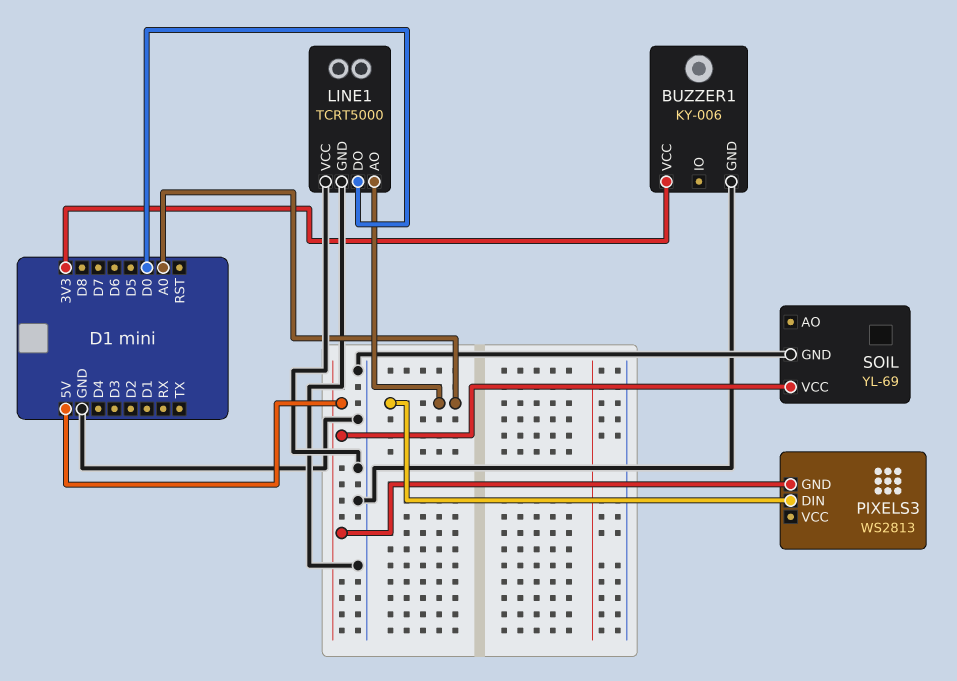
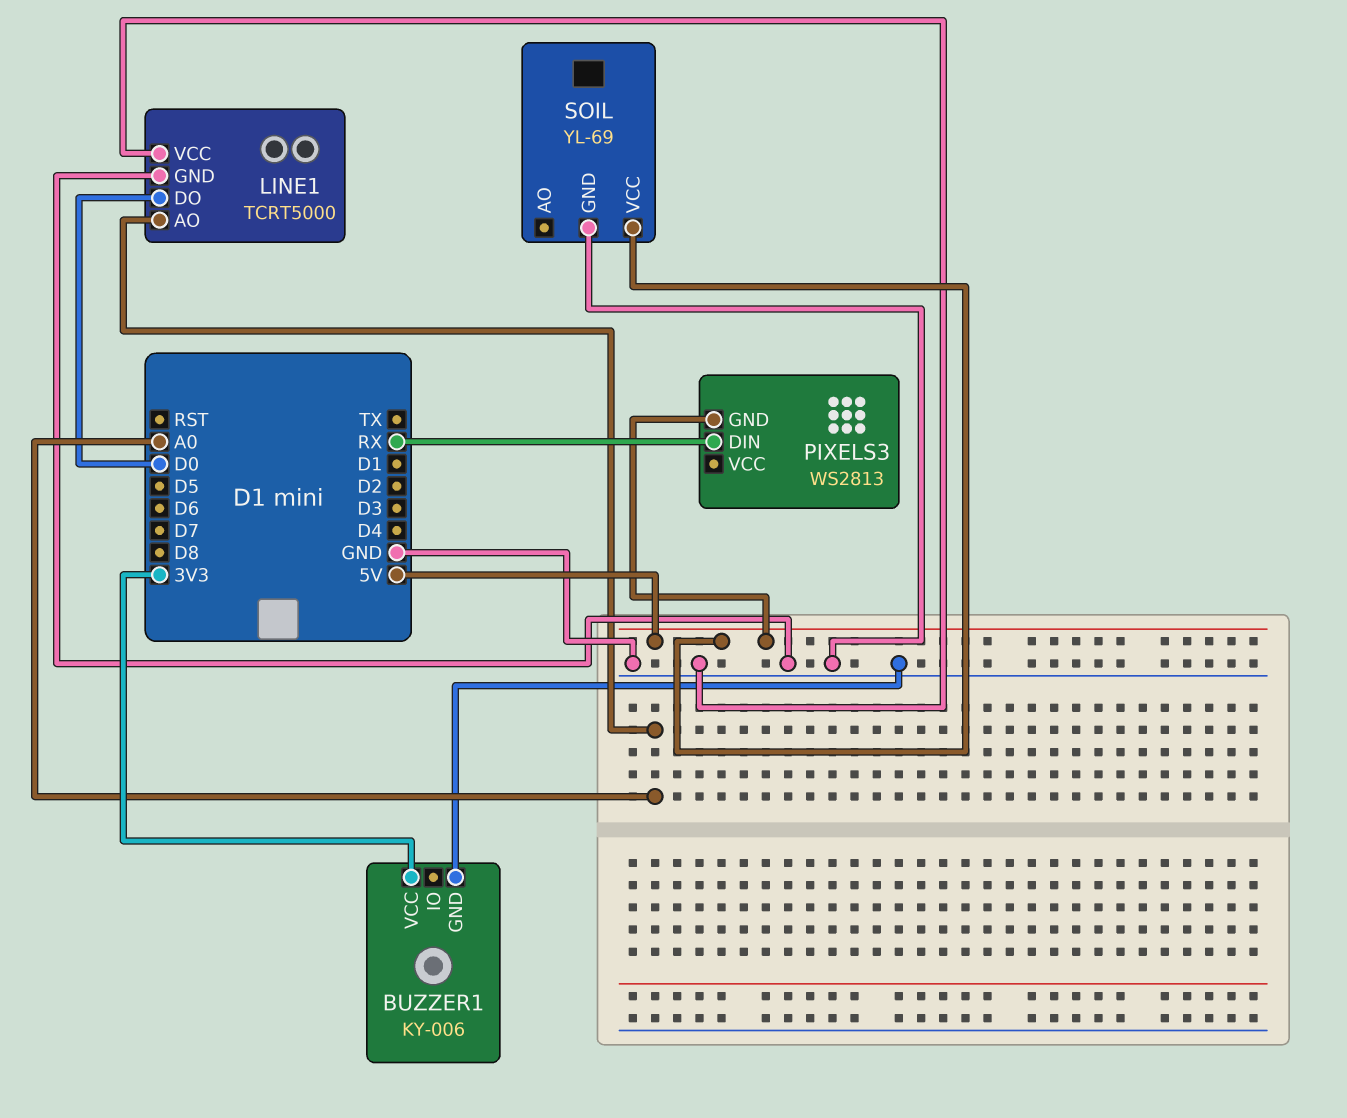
PIXELS3 pin DIN: A0 -> RX

